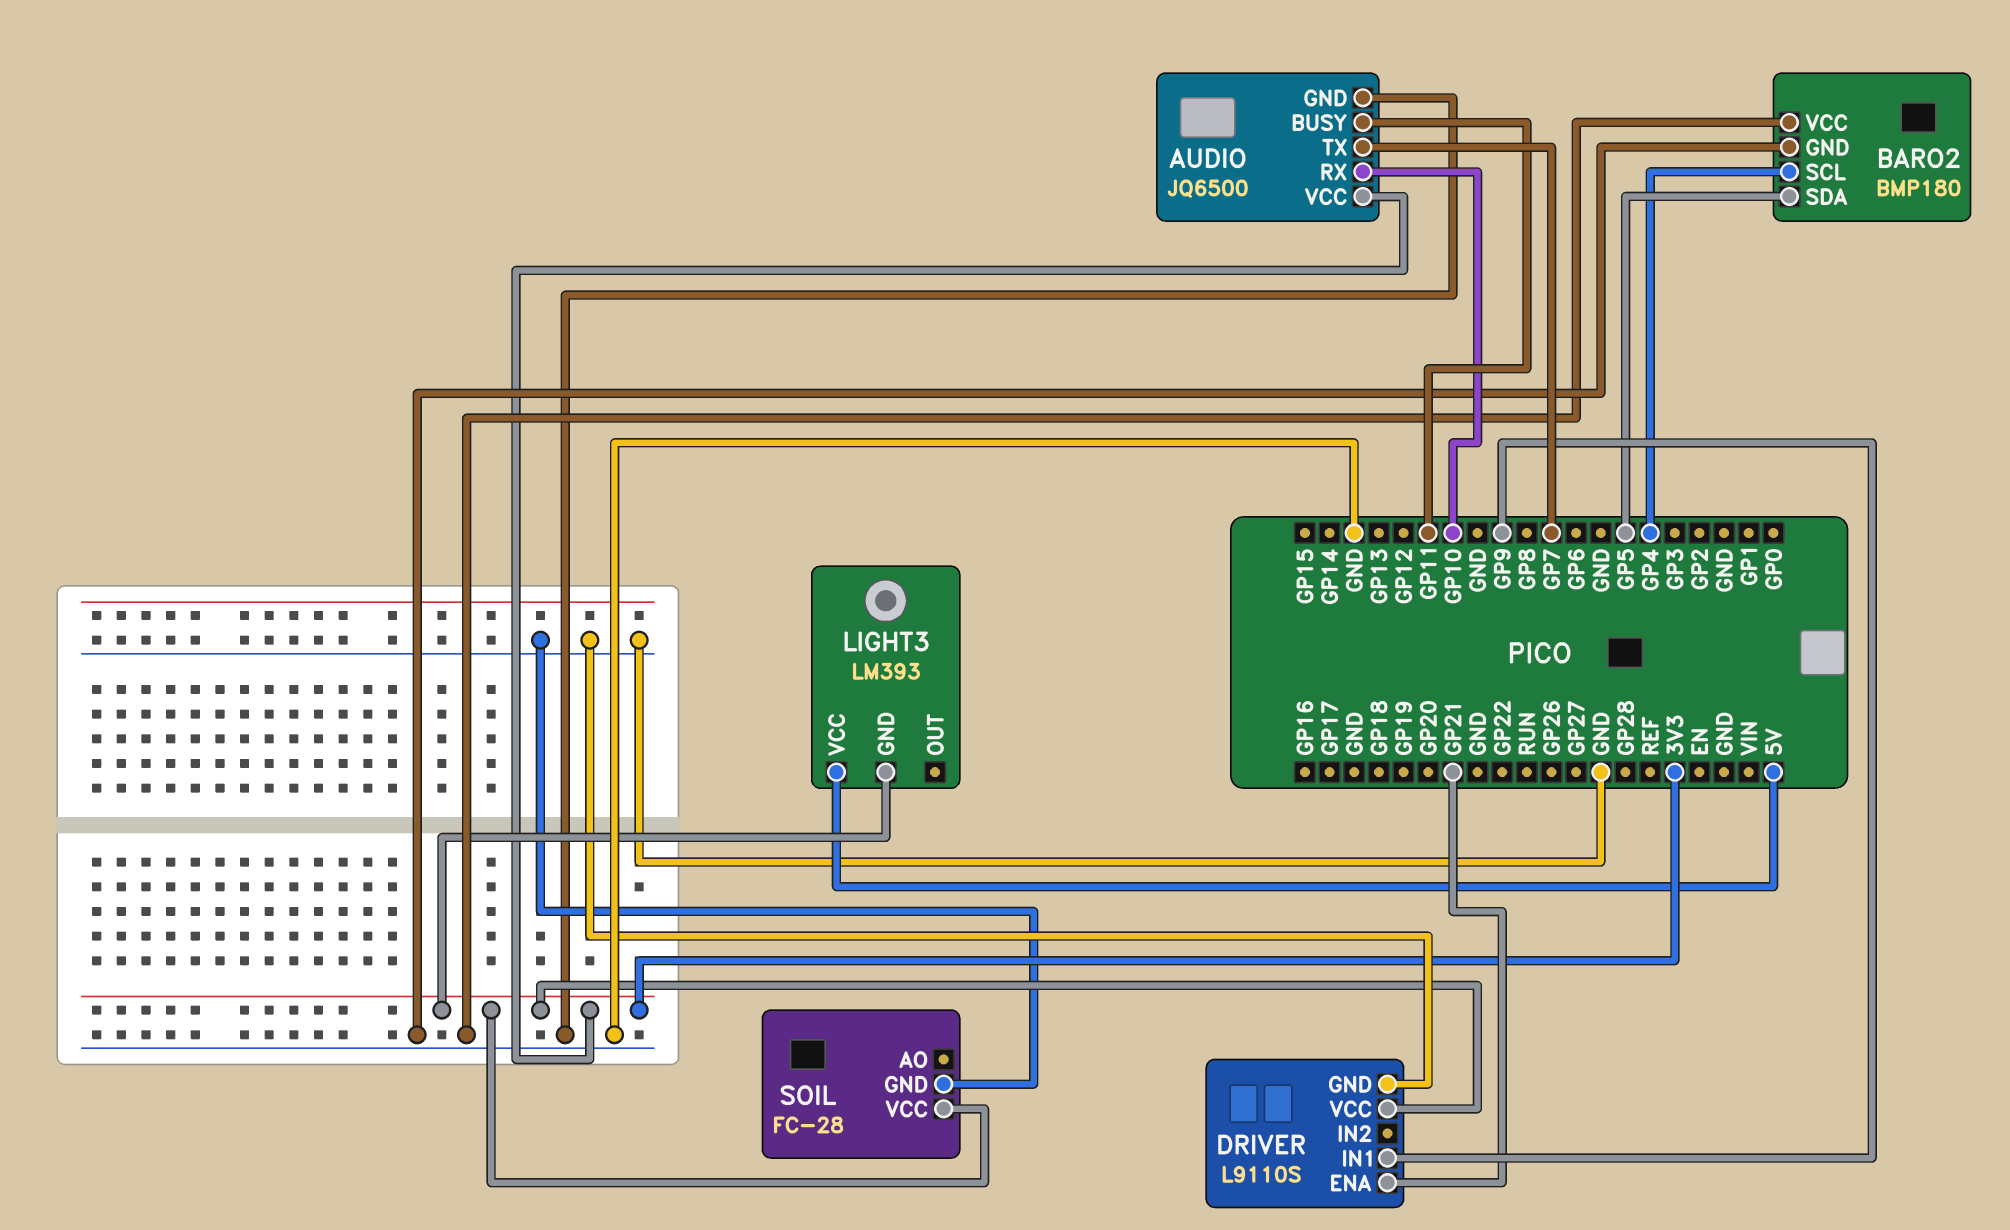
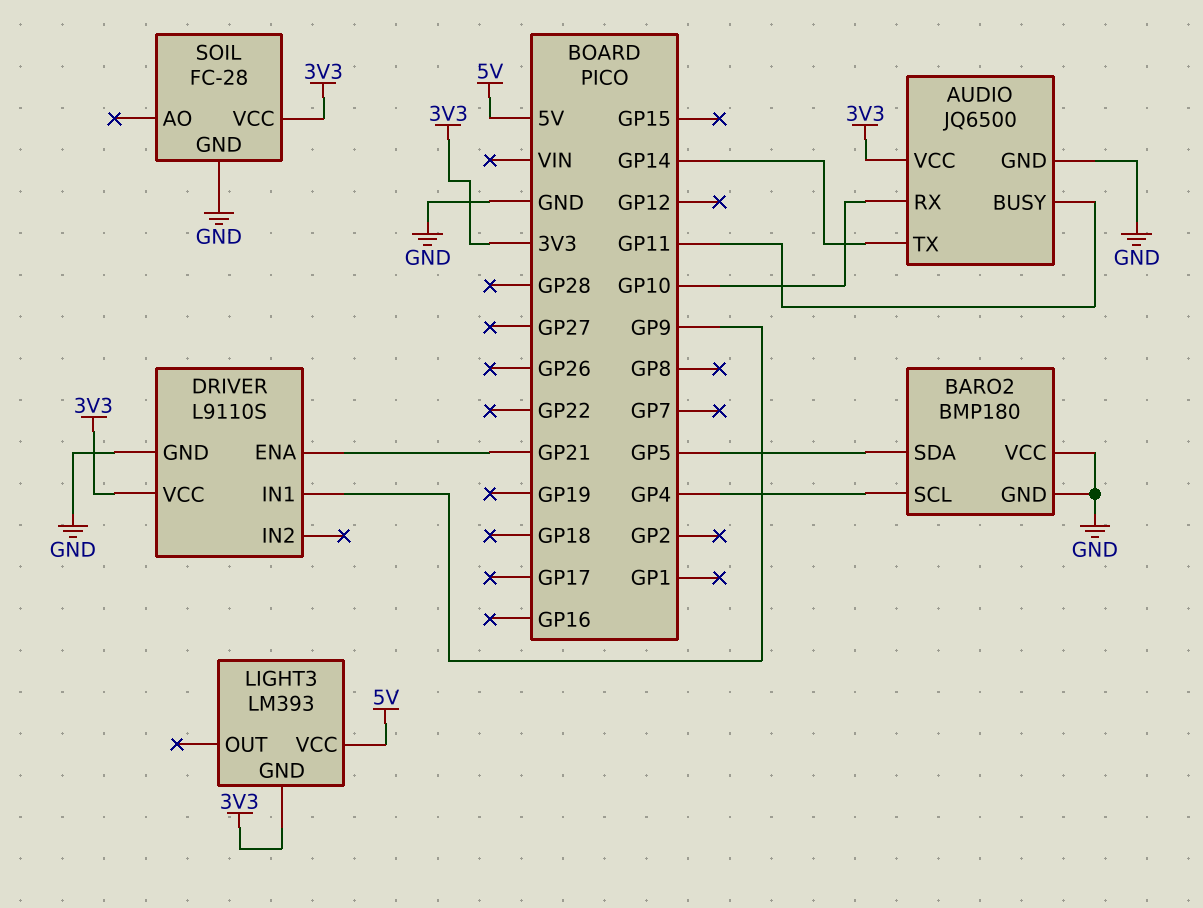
AUDIO pin TX: GP7 -> GP14

